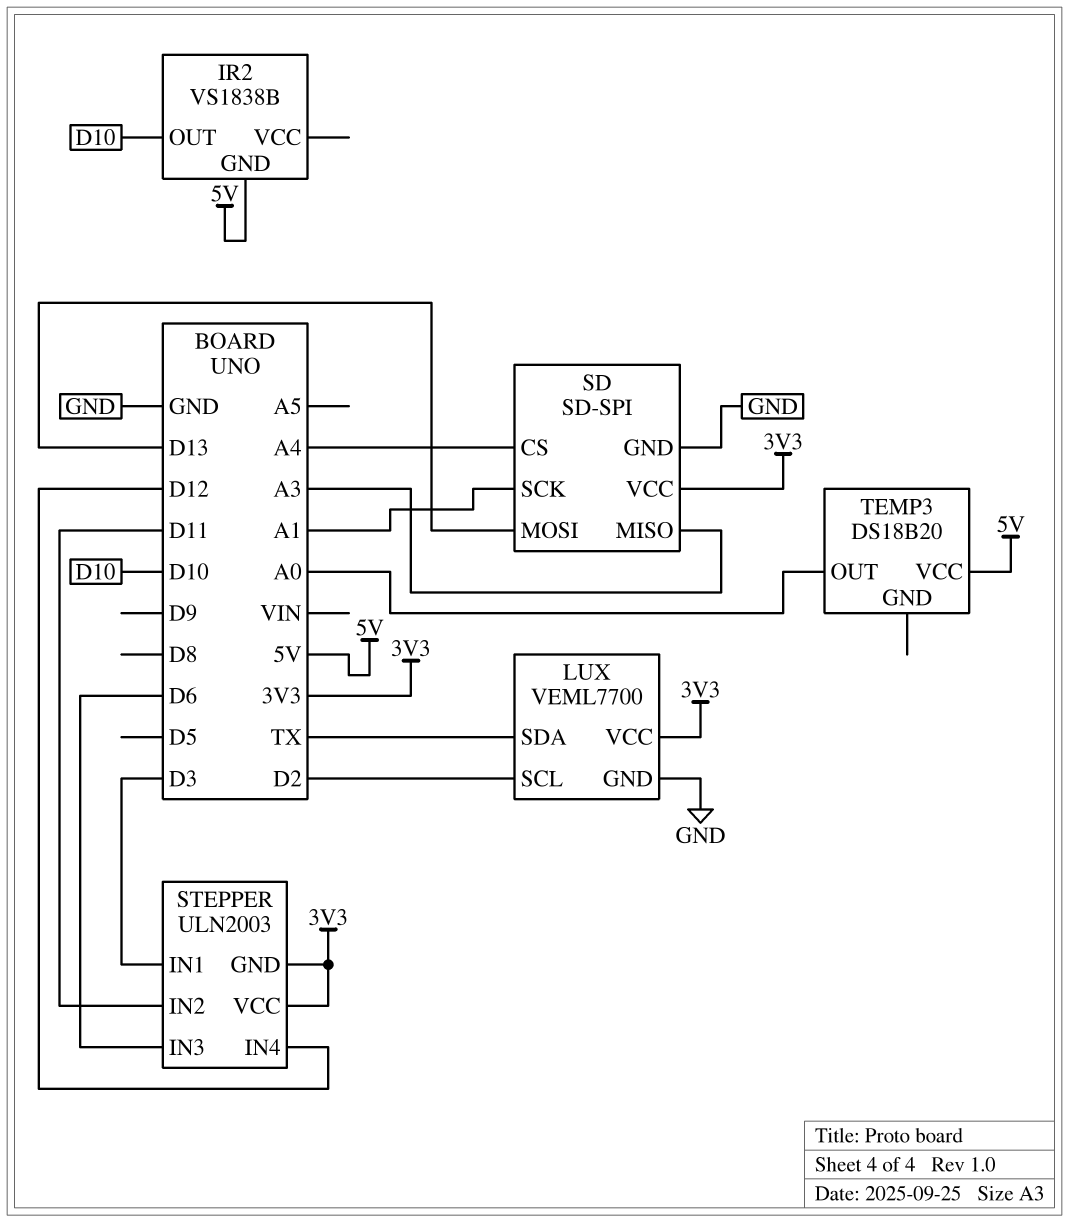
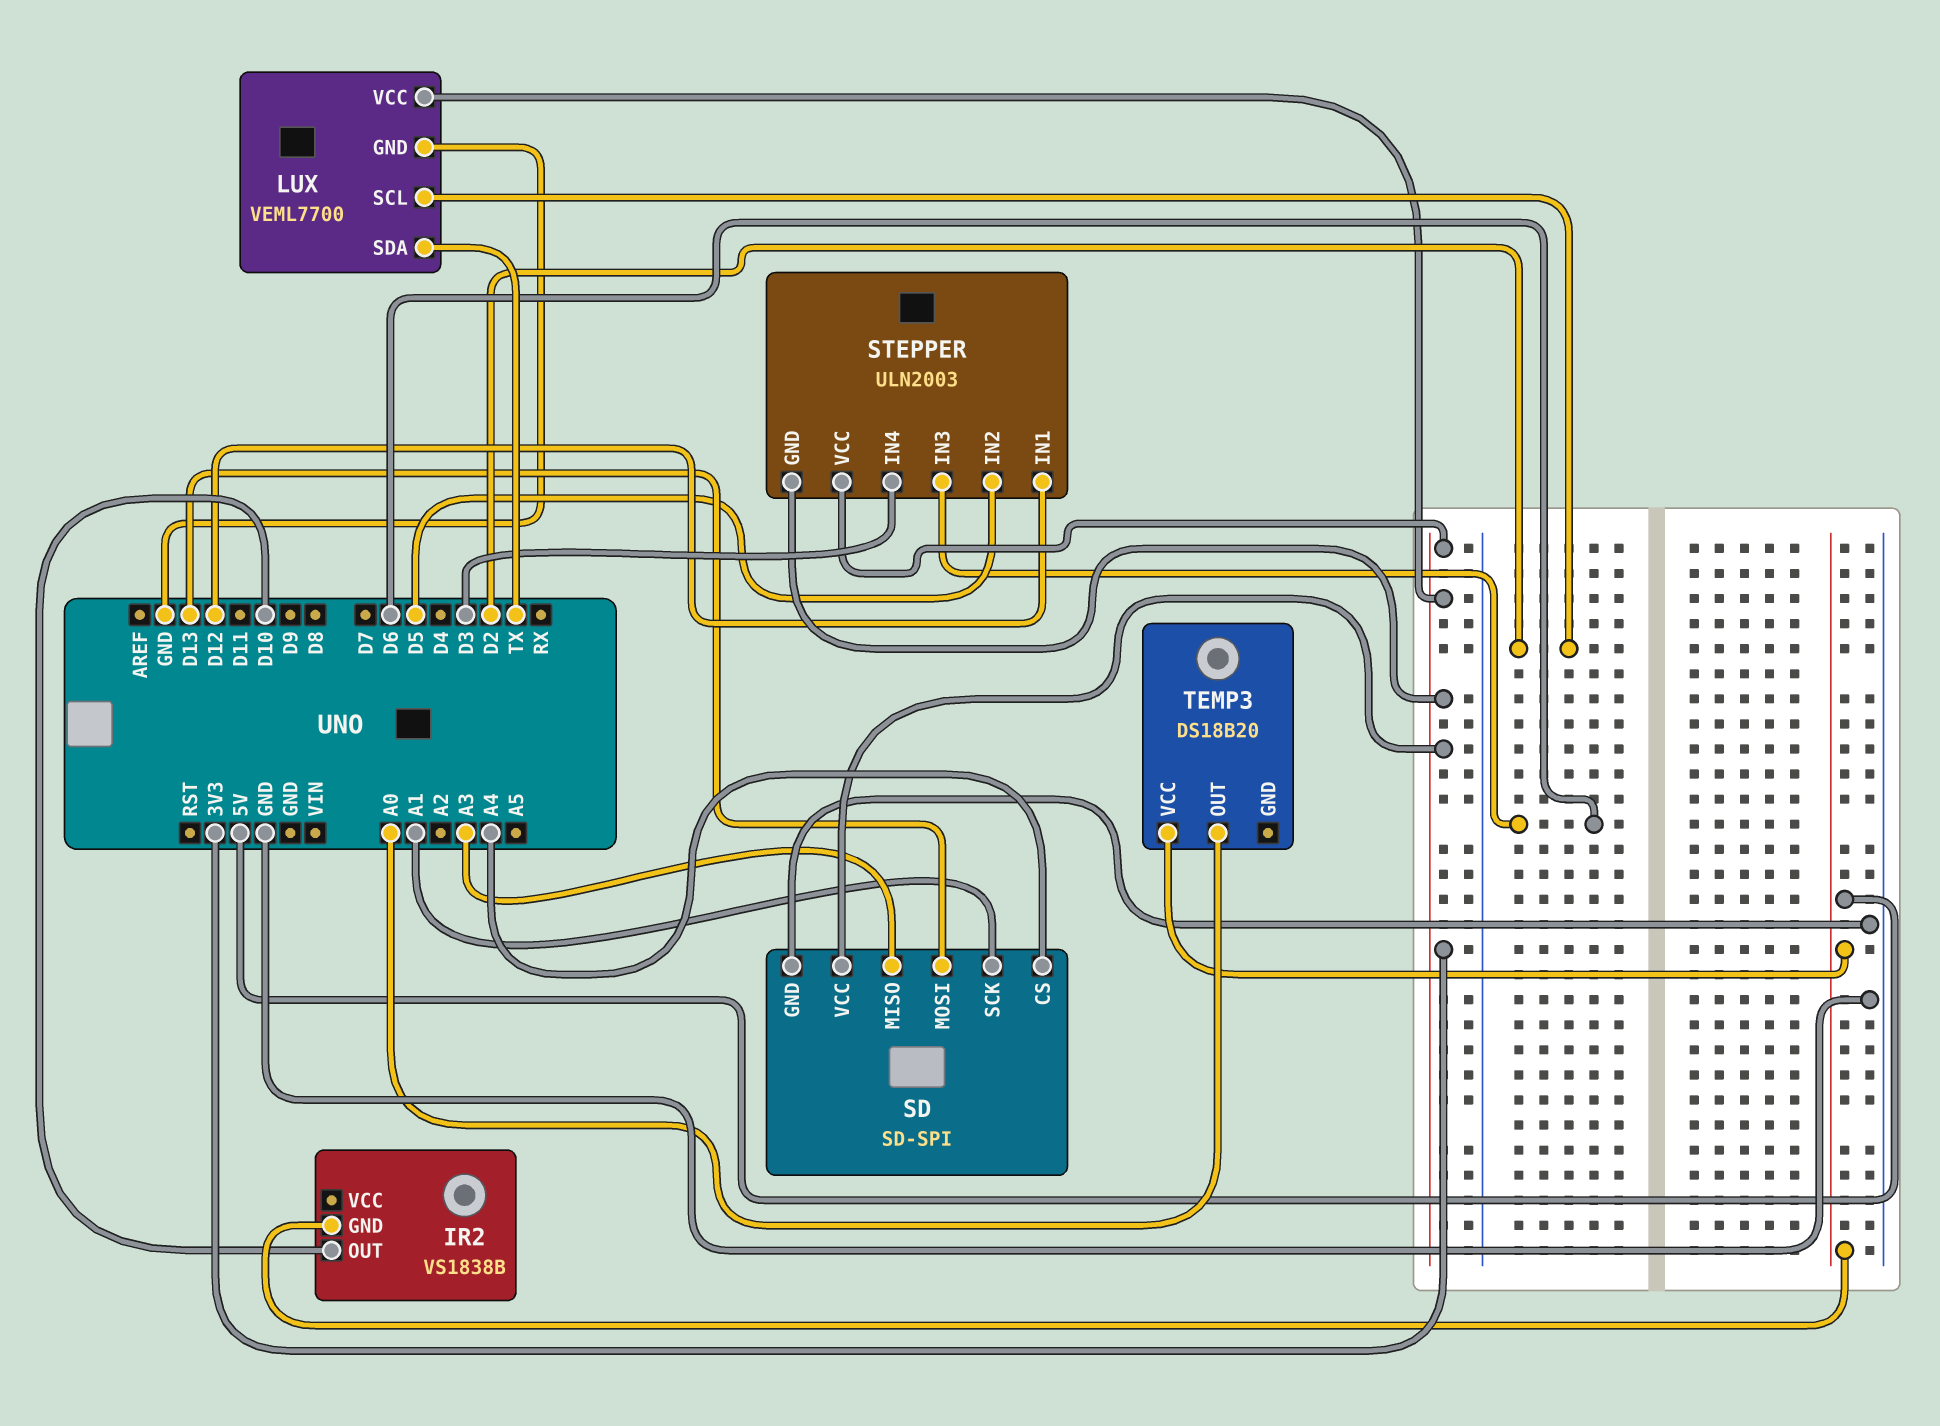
STEPPER pin IN1: D3 -> D12
STEPPER pin IN2: D11 -> D5
STEPPER pin IN4: D12 -> D3

